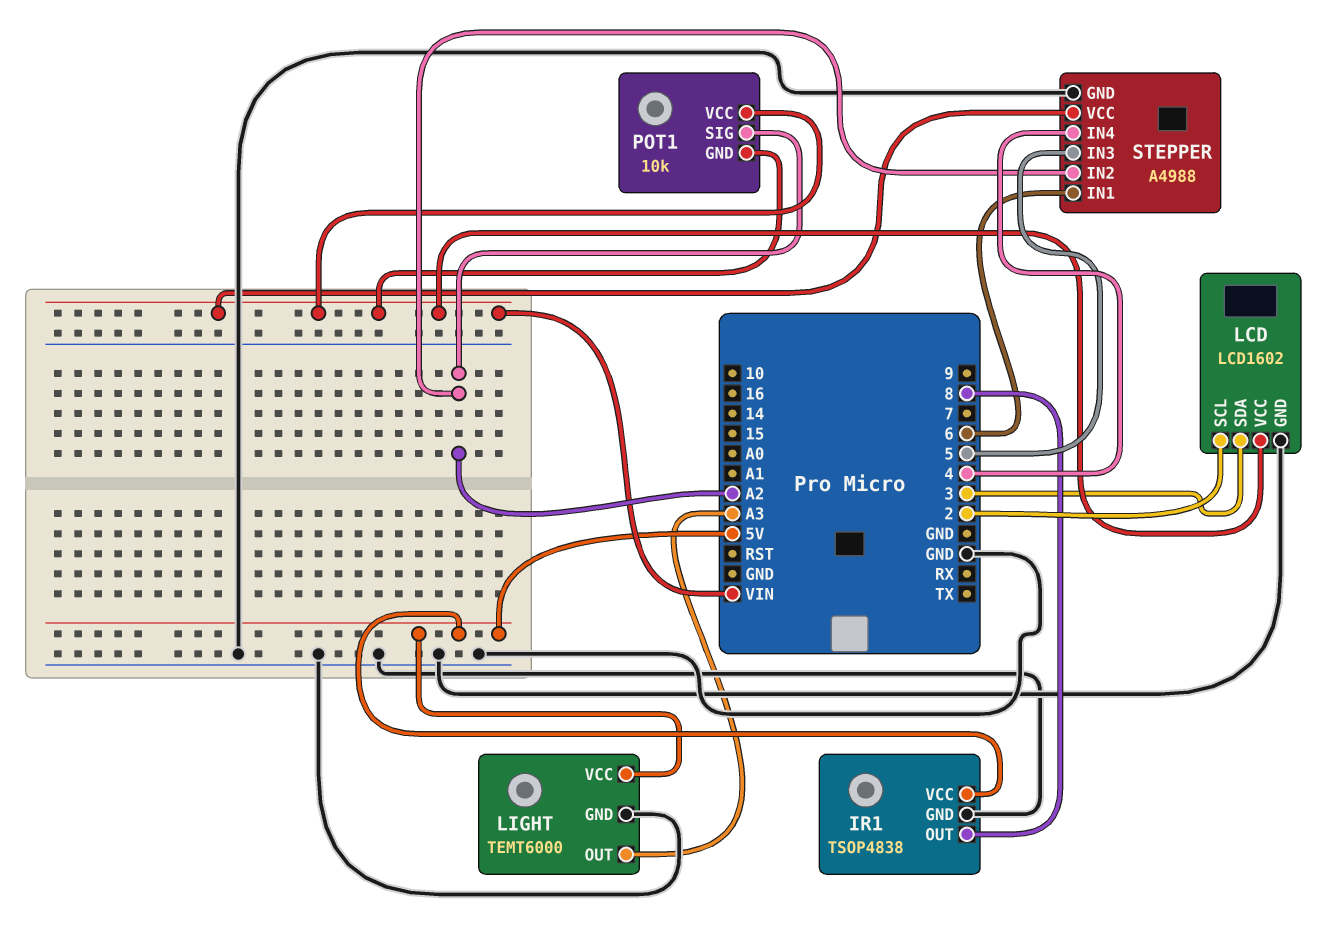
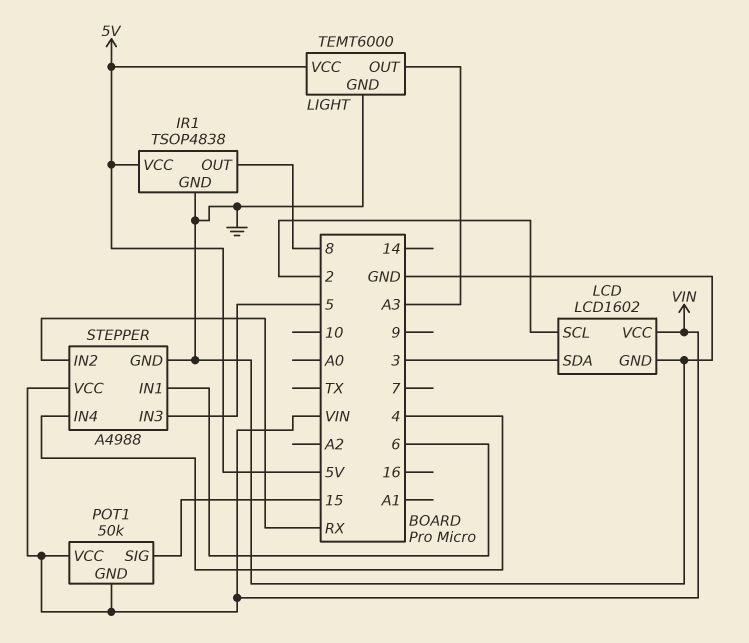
POT1: 10k -> 50k
POT1 pin SIG: A2 -> 15
STEPPER pin IN2: A2 -> RX

